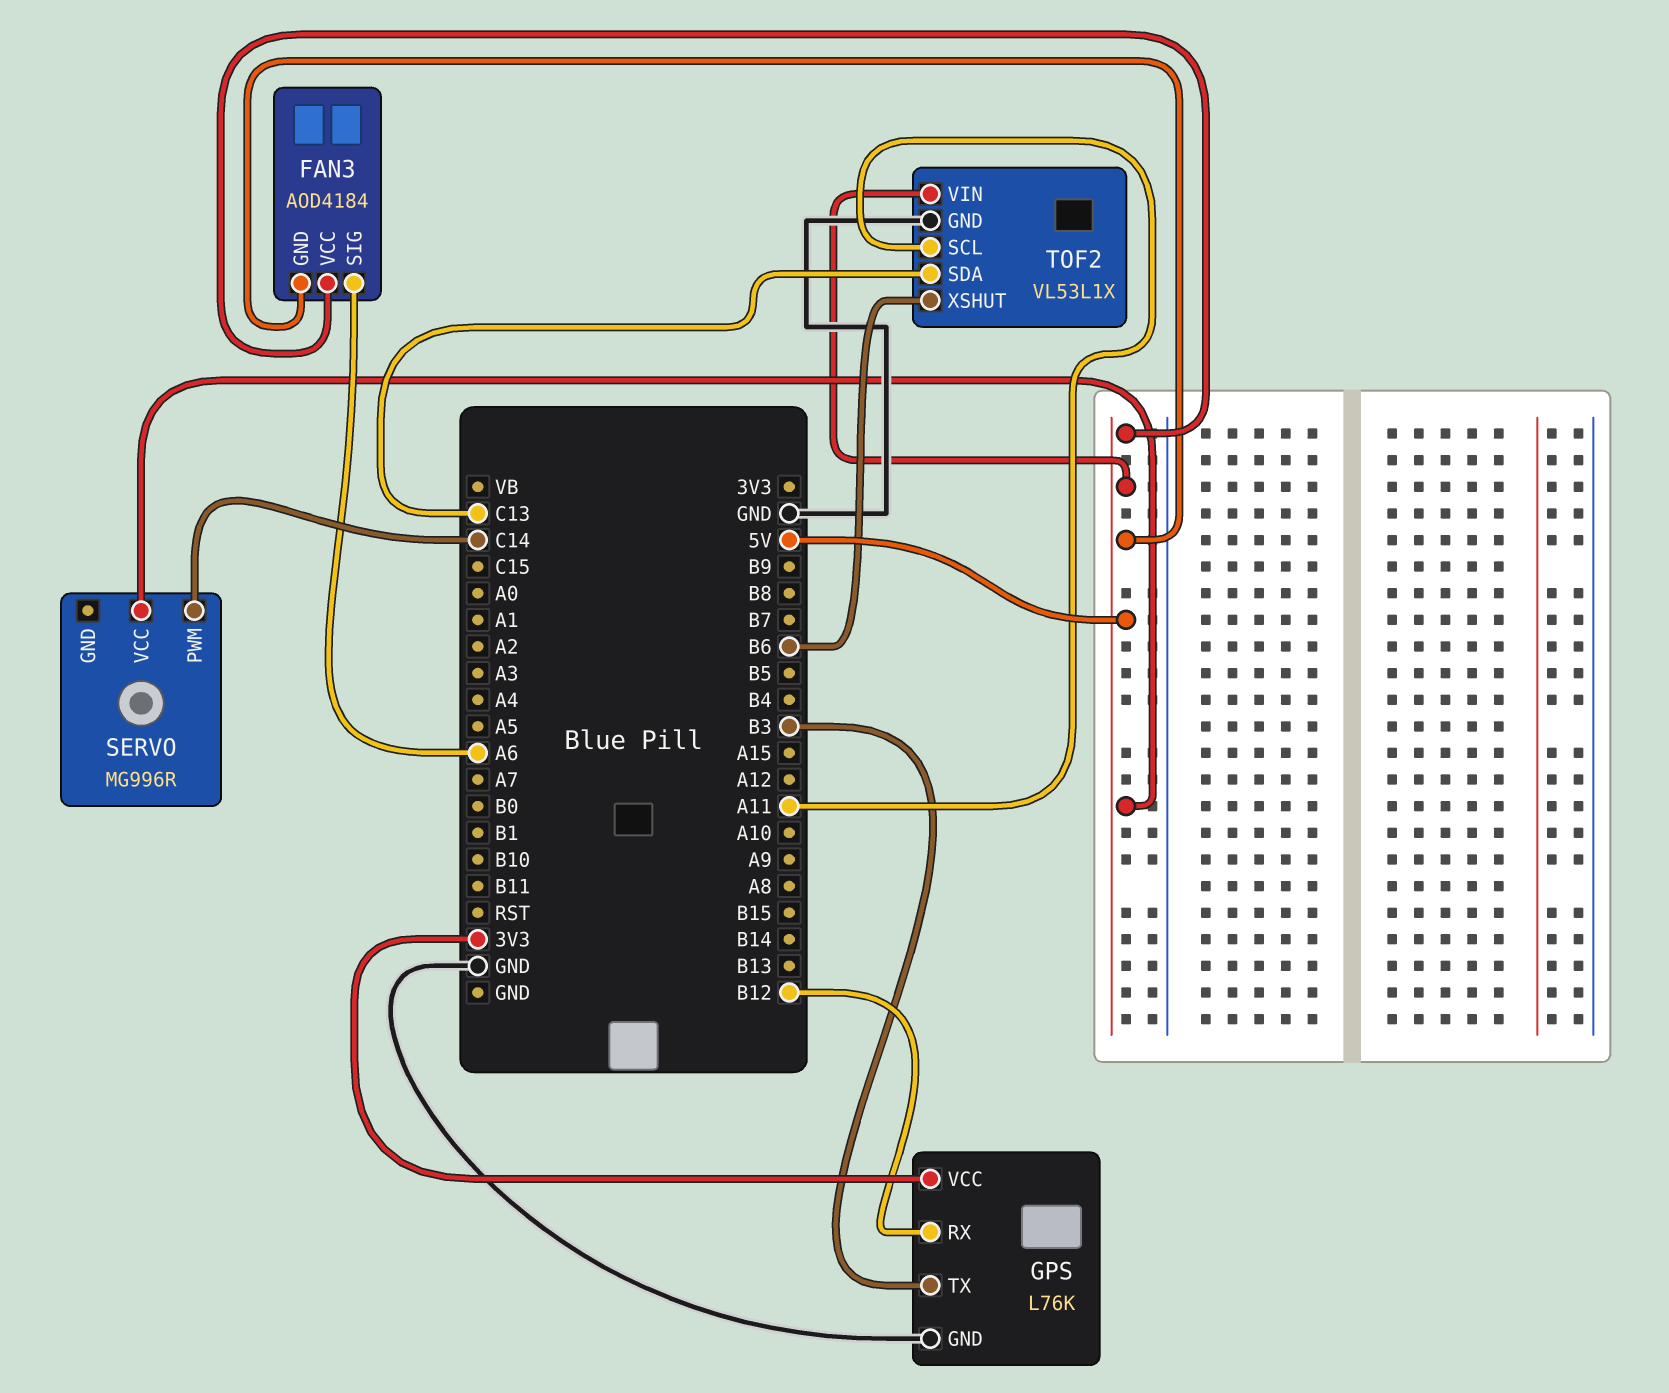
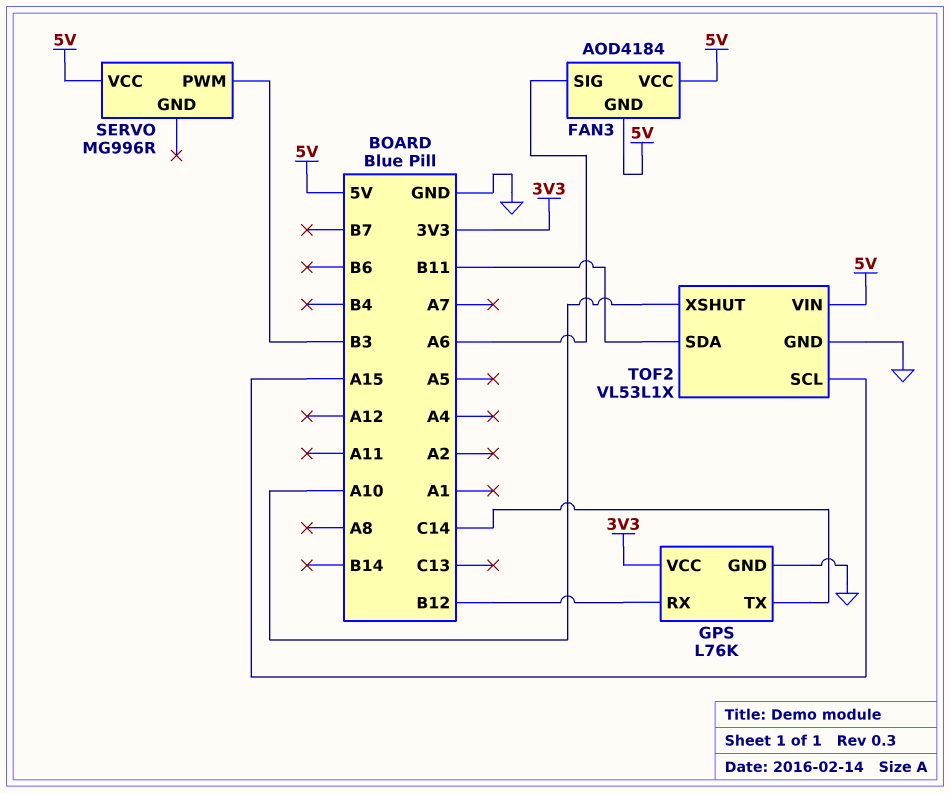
GPS pin TX: B3 -> C14
SERVO pin PWM: C14 -> B3
TOF2 pin SCL: A11 -> A15
TOF2 pin SDA: C13 -> B11
TOF2 pin XSHUT: B6 -> A10

